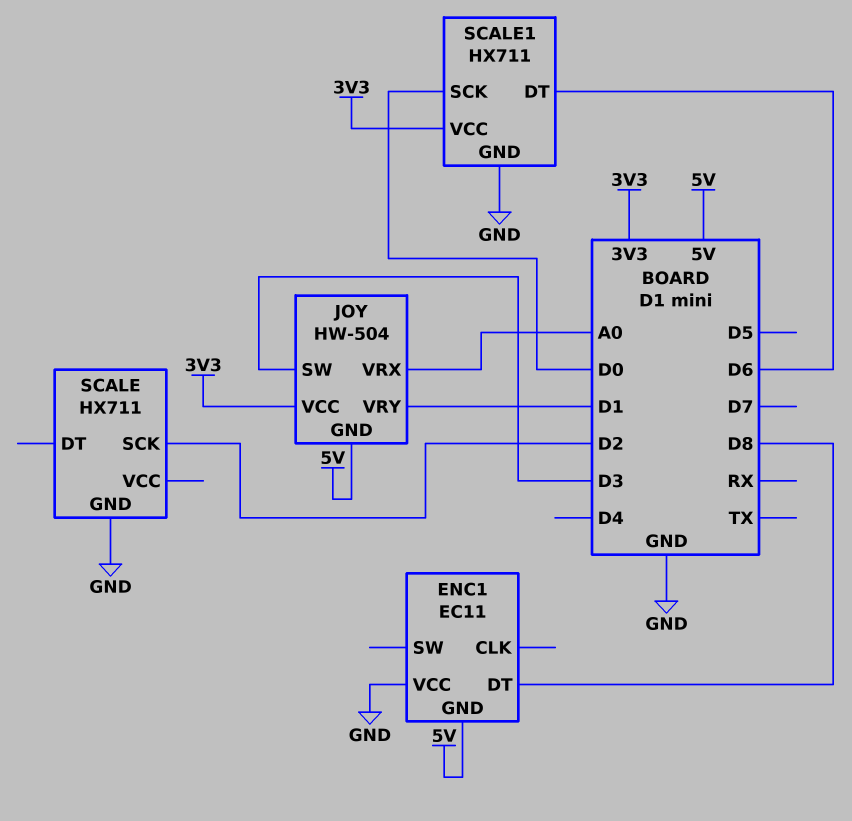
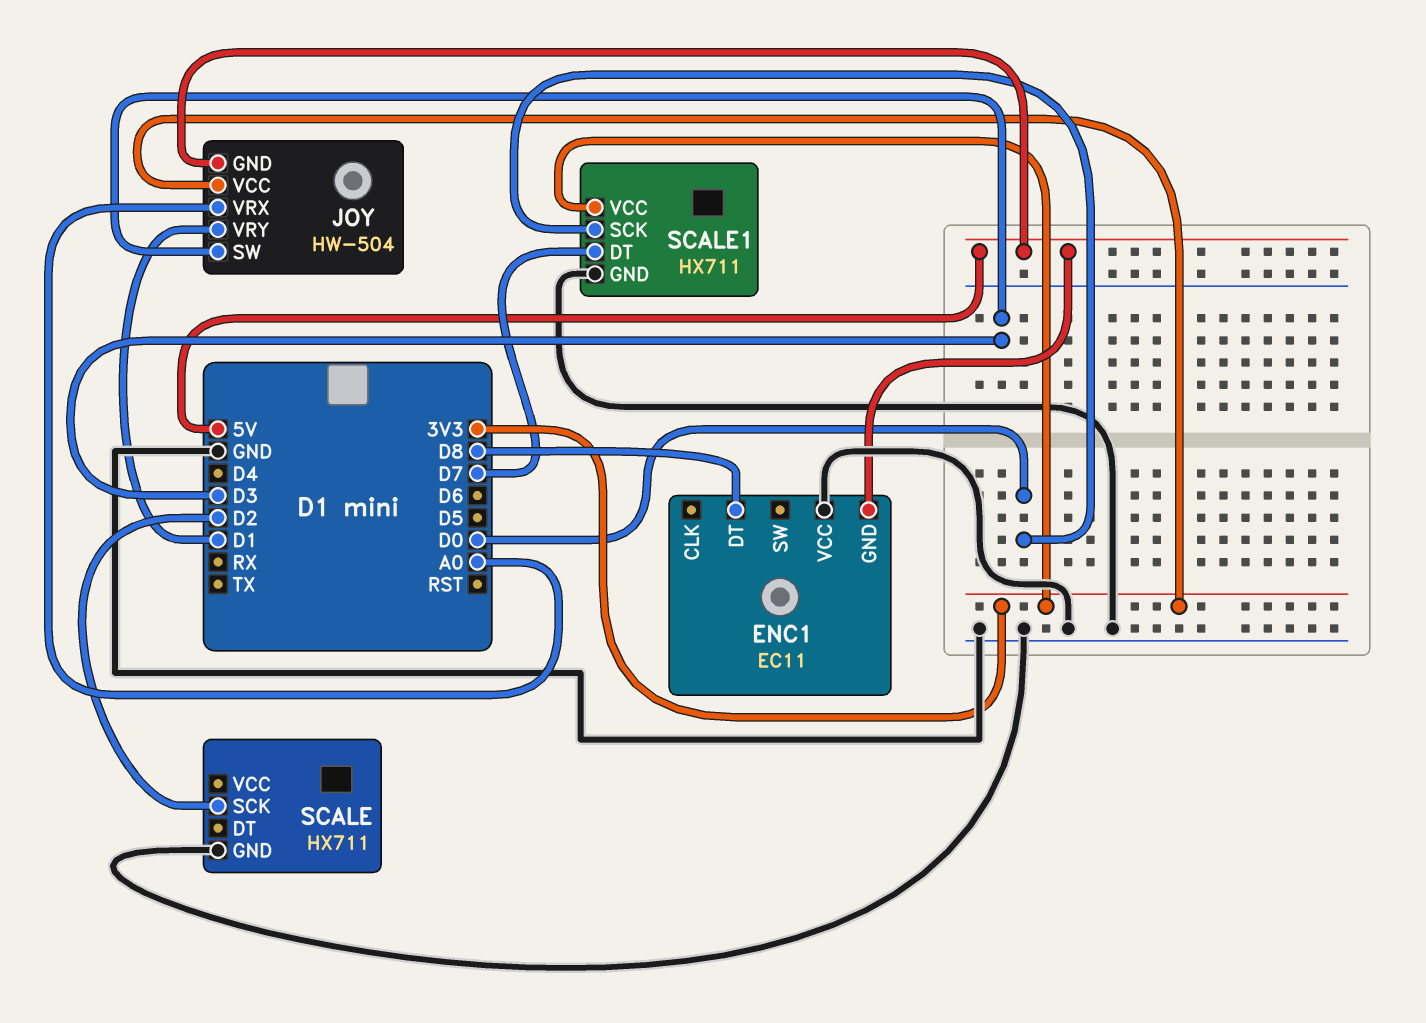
SCALE1 pin DT: D6 -> D7

